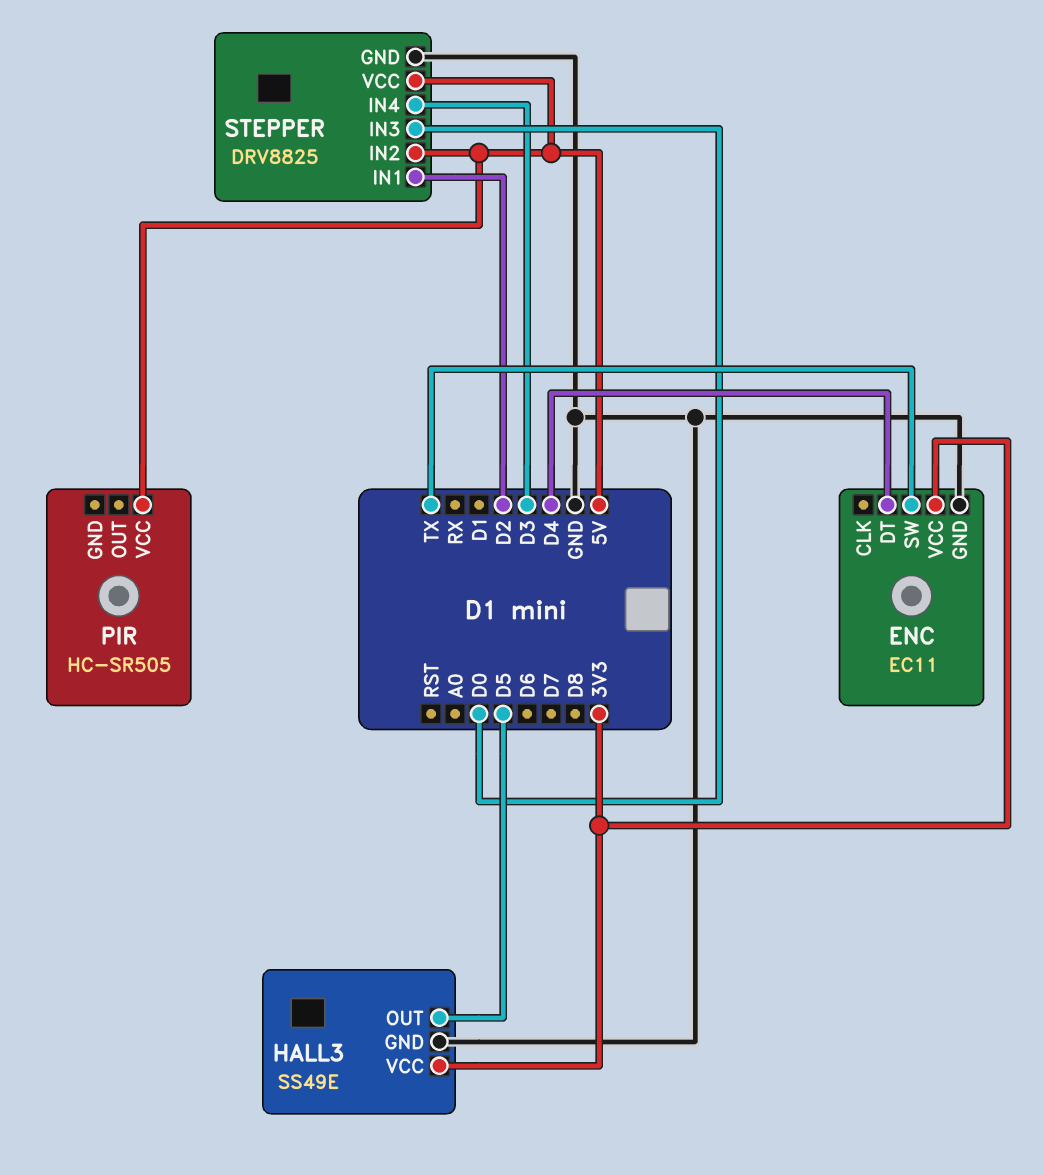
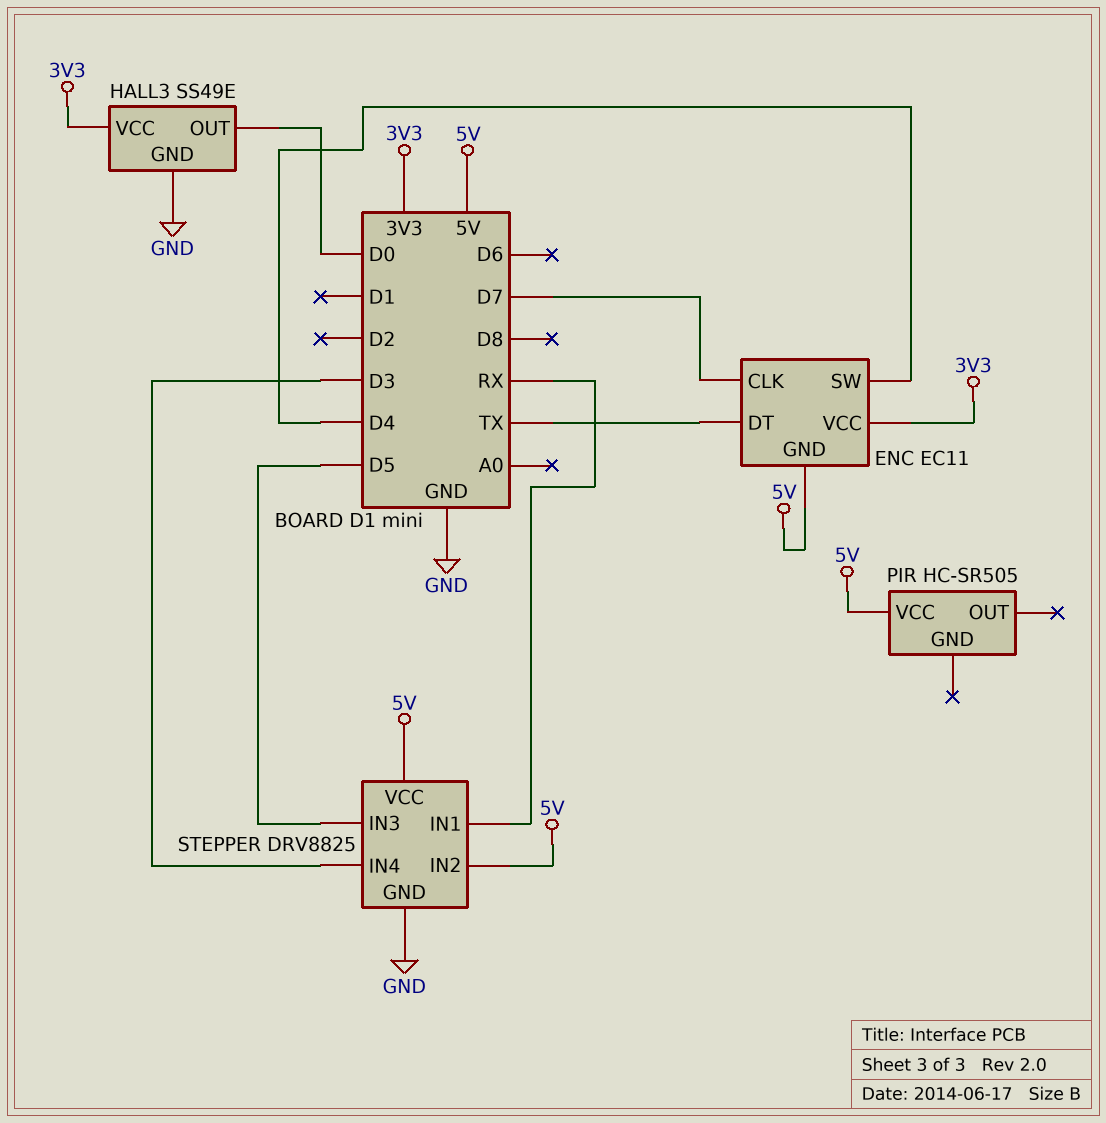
ENC pin CLK: none -> D7
ENC pin DT: D4 -> TX
ENC pin GND: GND -> 5V
ENC pin SW: TX -> D4
HALL3 pin OUT: D5 -> D0
STEPPER pin IN1: D2 -> RX
STEPPER pin IN3: D0 -> D5

